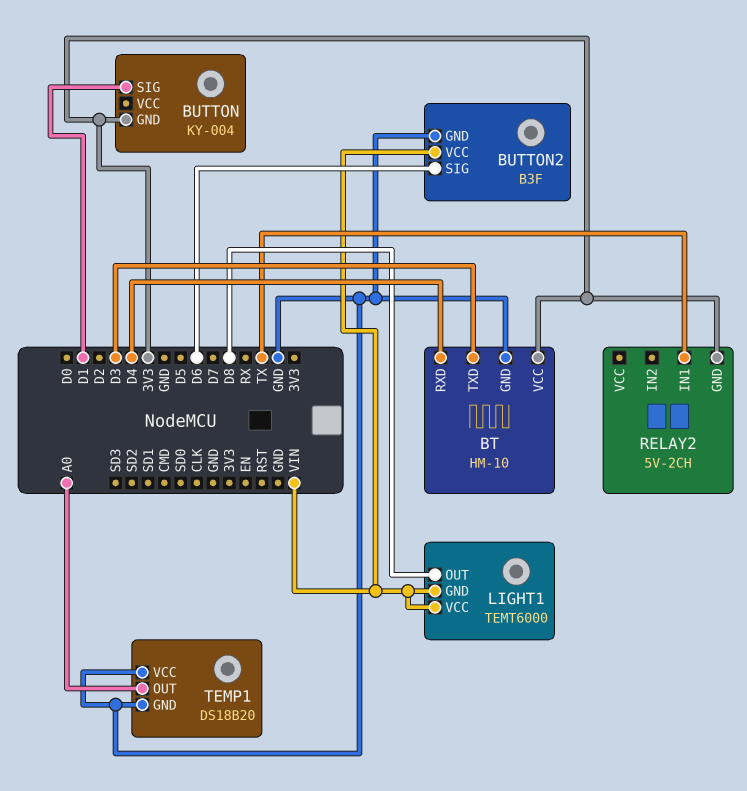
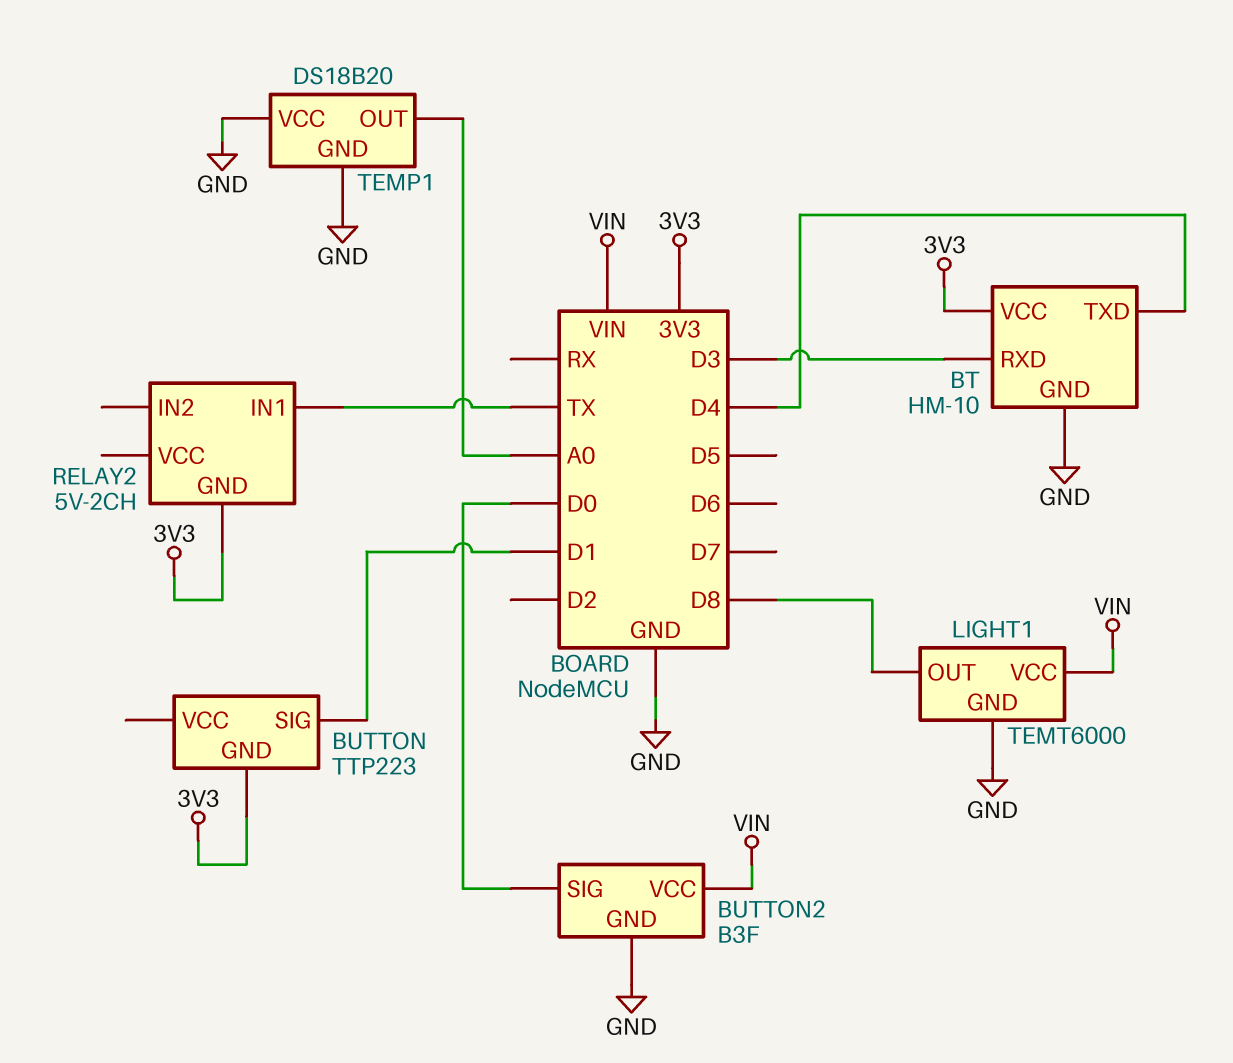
BT pin RXD: D4 -> D3
BT pin TXD: D3 -> D4
BUTTON: KY-004 -> TTP223
BUTTON2 pin SIG: D6 -> D0
LIGHT1 pin GND: VIN -> GND

